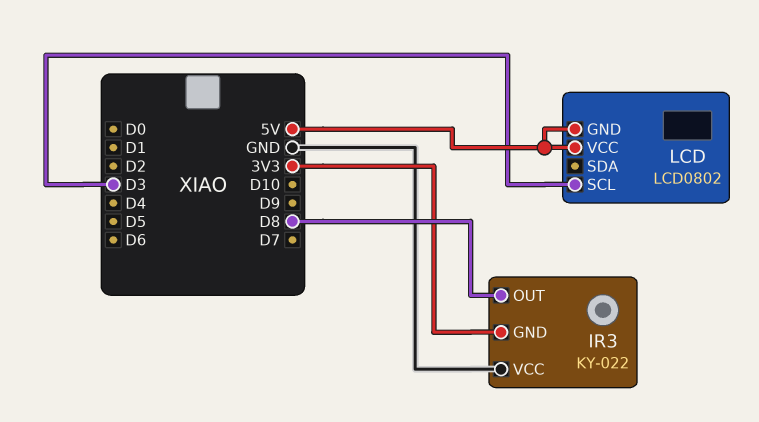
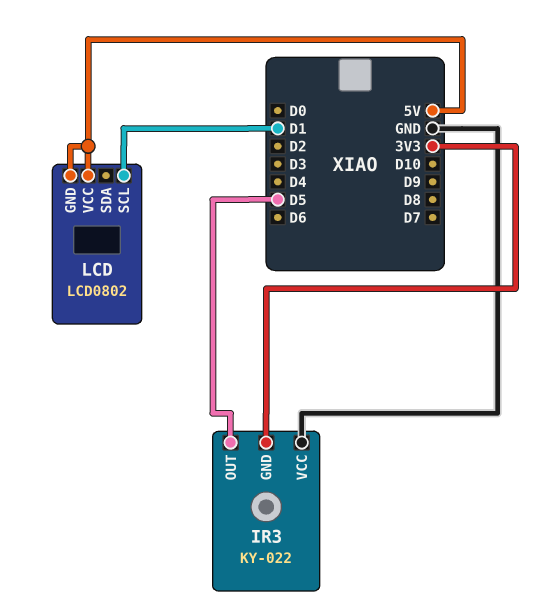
IR3 pin OUT: D8 -> D5
LCD pin SCL: D3 -> D1

